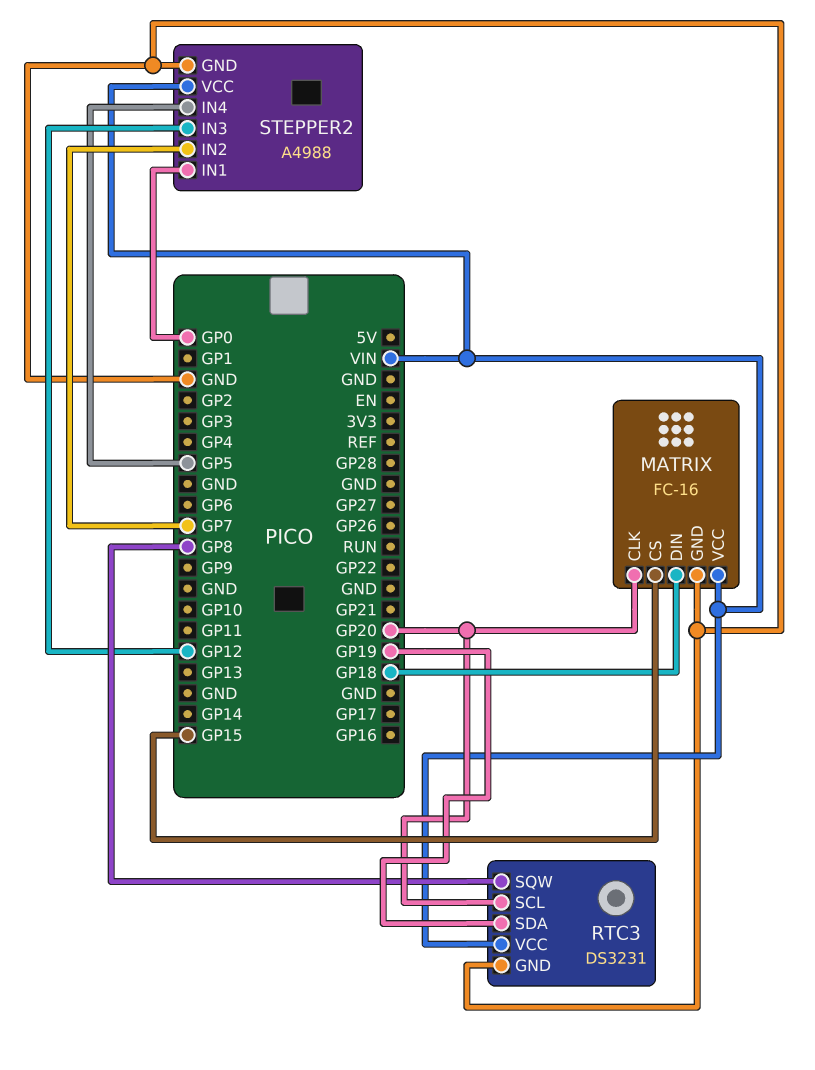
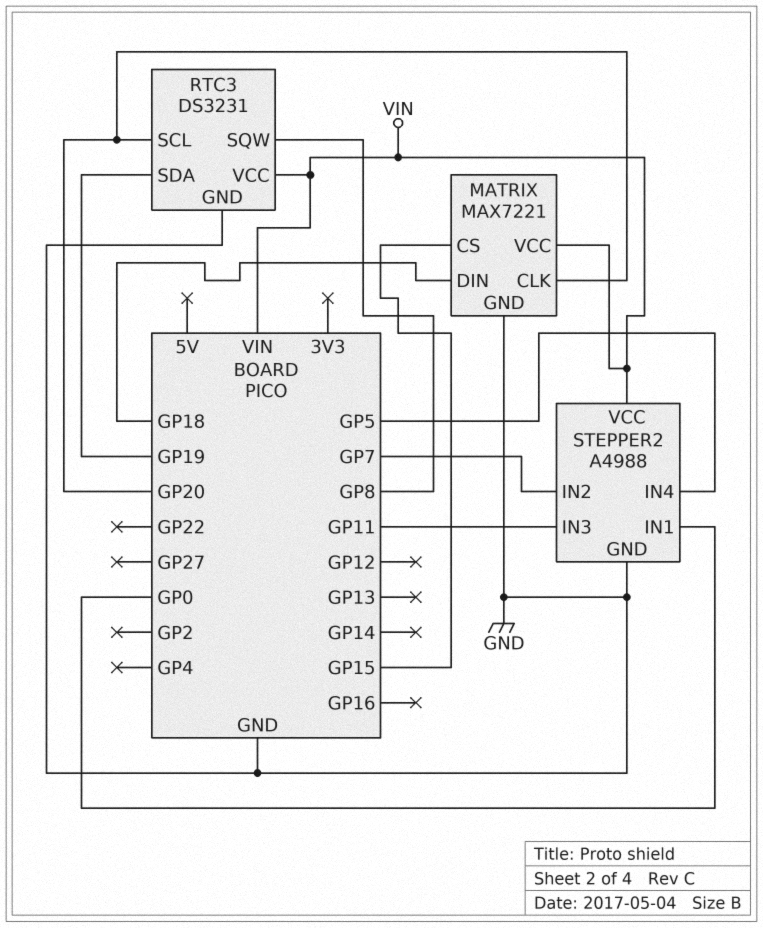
MATRIX: FC-16 -> MAX7221
STEPPER2 pin IN3: GP12 -> GP11

